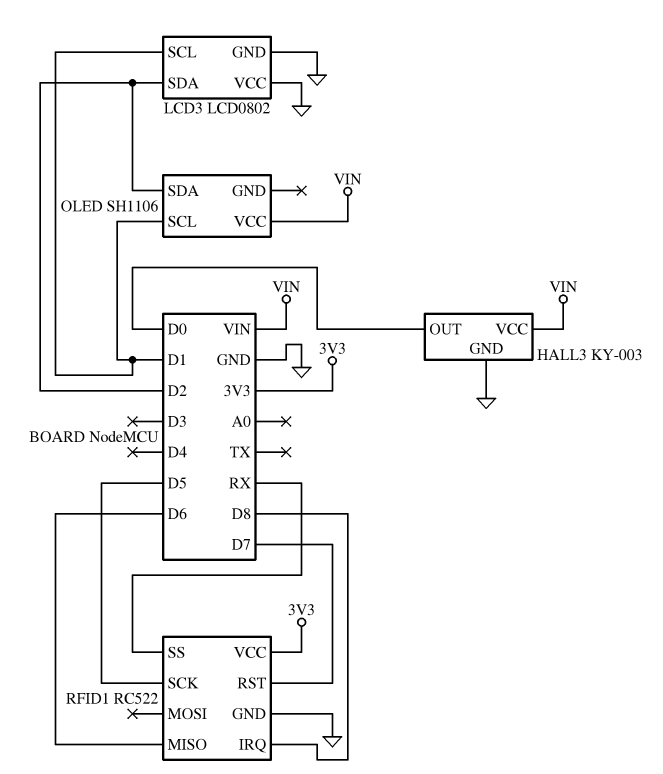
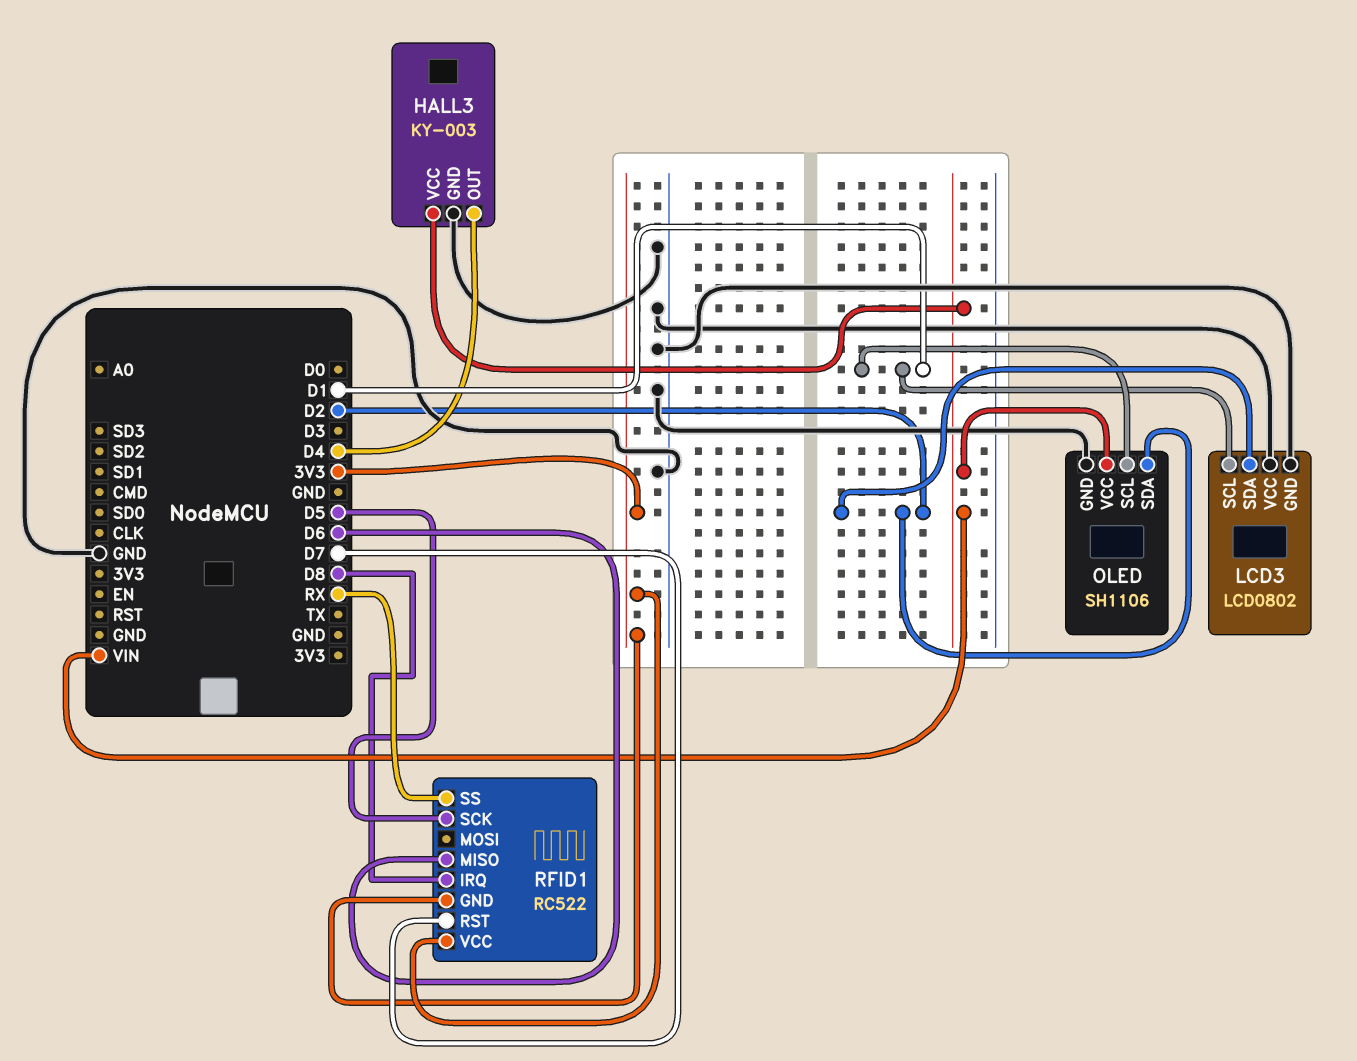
HALL3 pin OUT: D0 -> D4
OLED pin GND: none -> GND
RFID1 pin GND: GND -> 3V3

